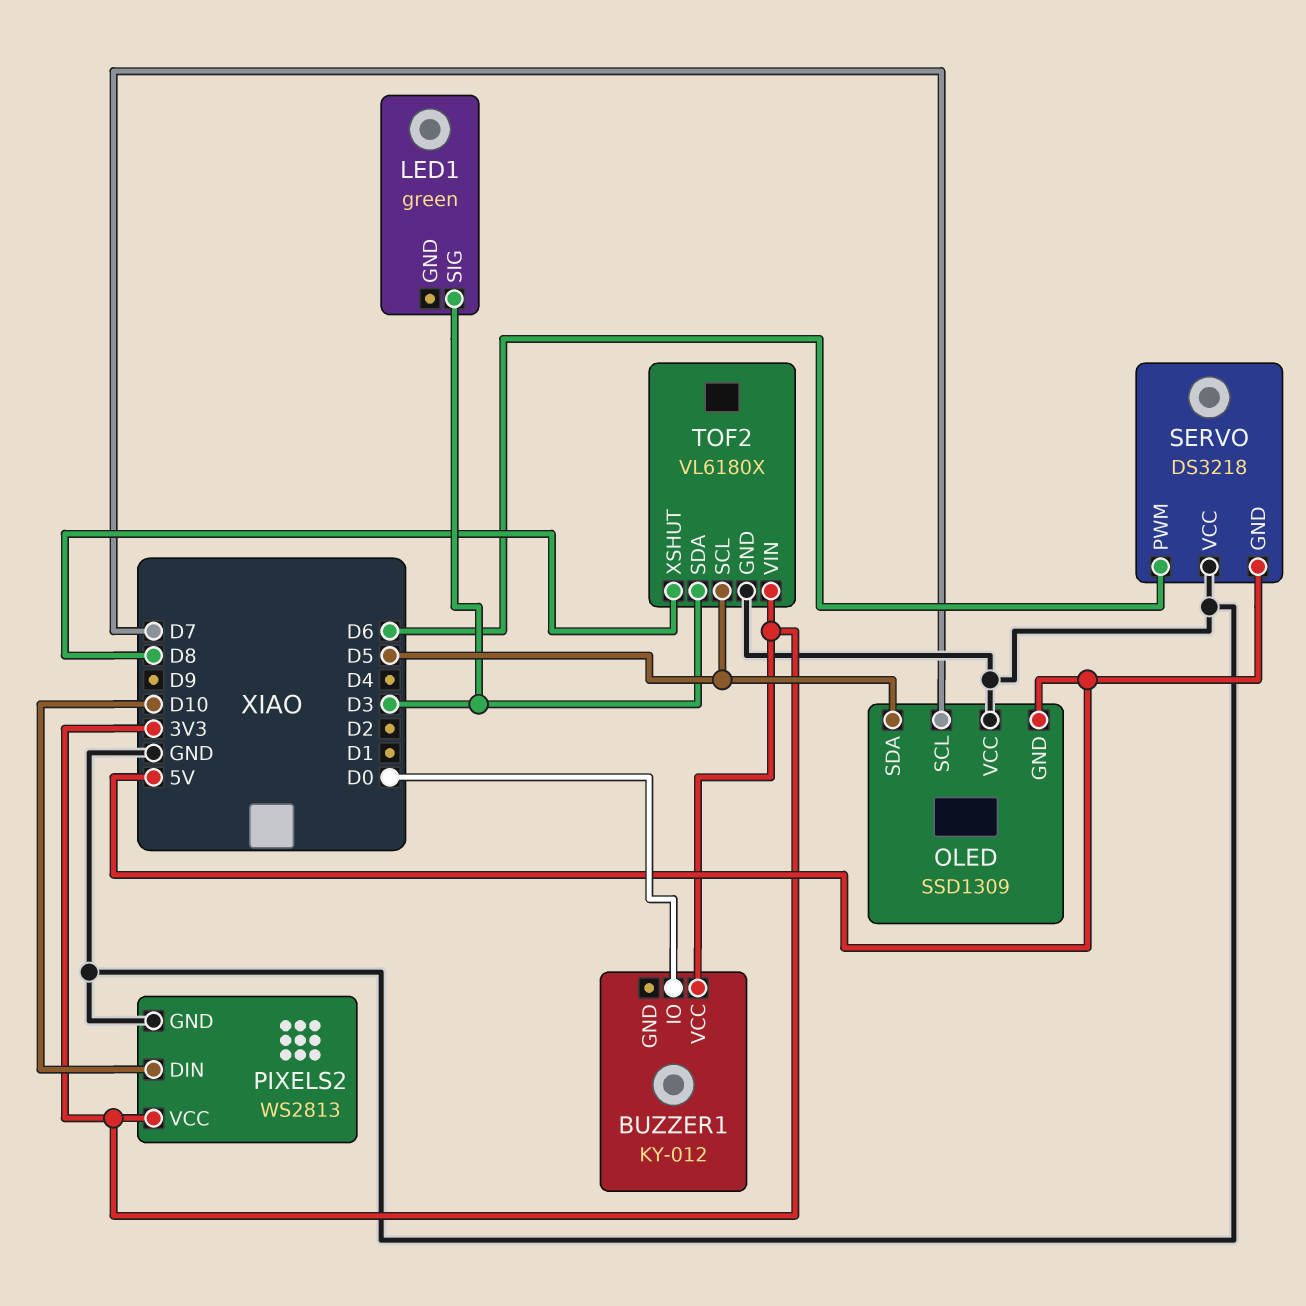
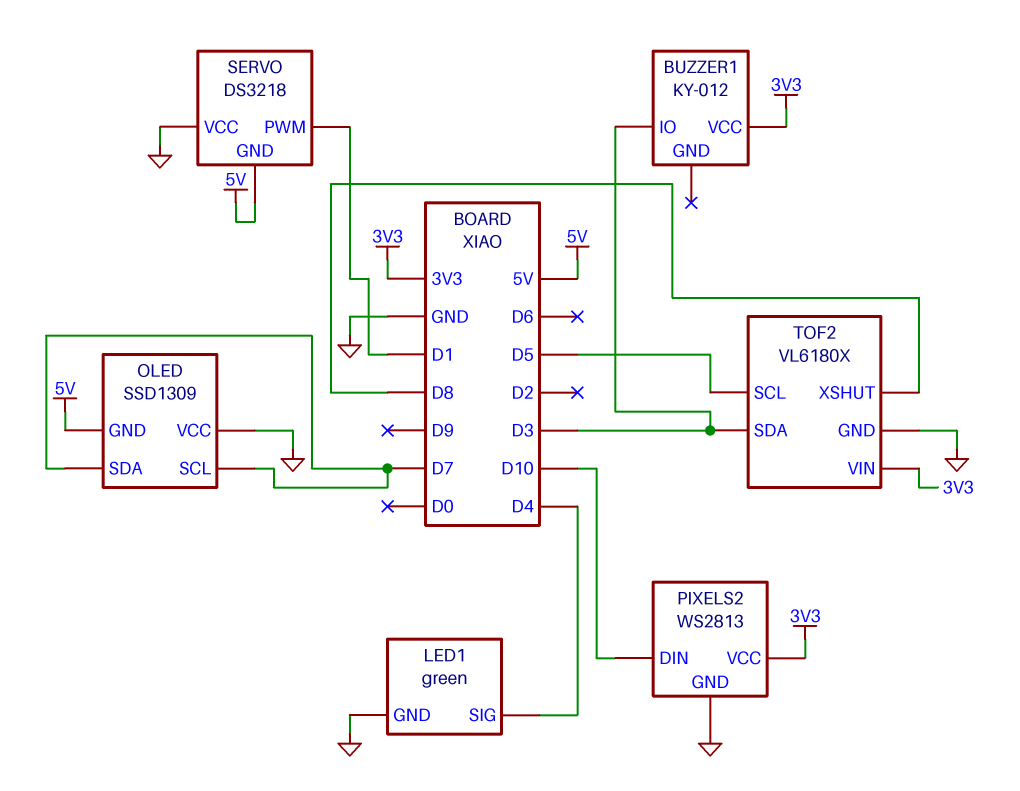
BUZZER1 pin IO: D0 -> D3
LED1 pin GND: none -> GND
LED1 pin SIG: D3 -> D4
OLED pin SDA: D5 -> D7
SERVO pin PWM: D6 -> D1

